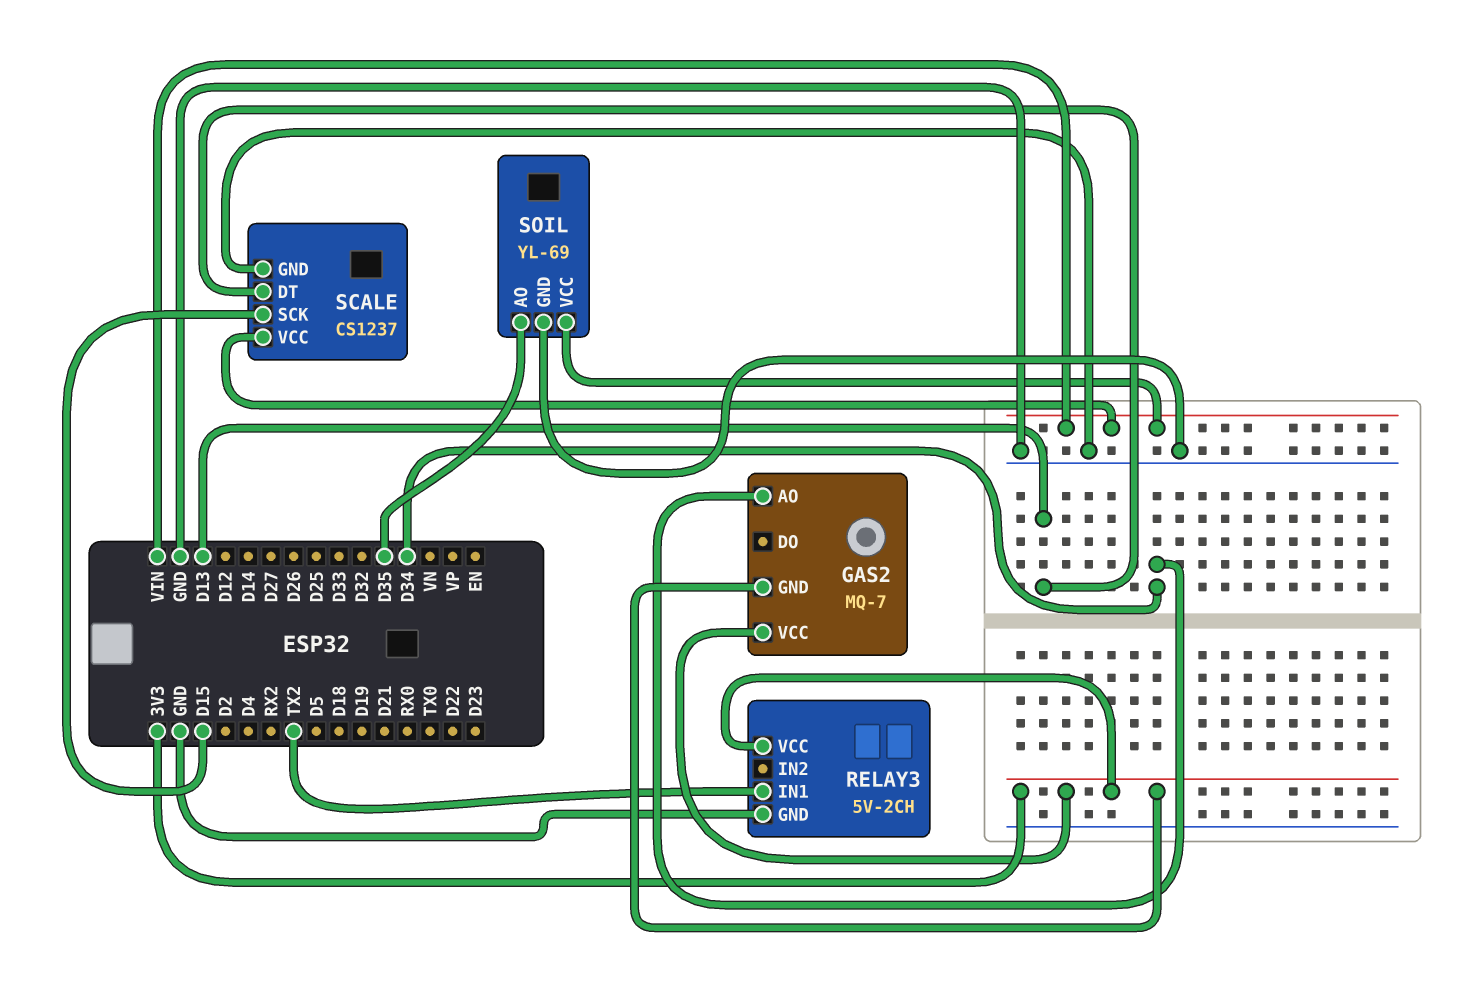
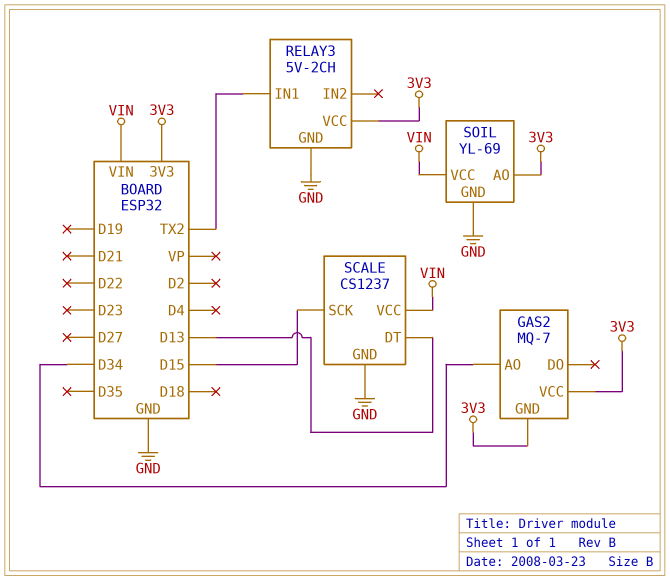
SOIL pin AO: D35 -> 3V3

